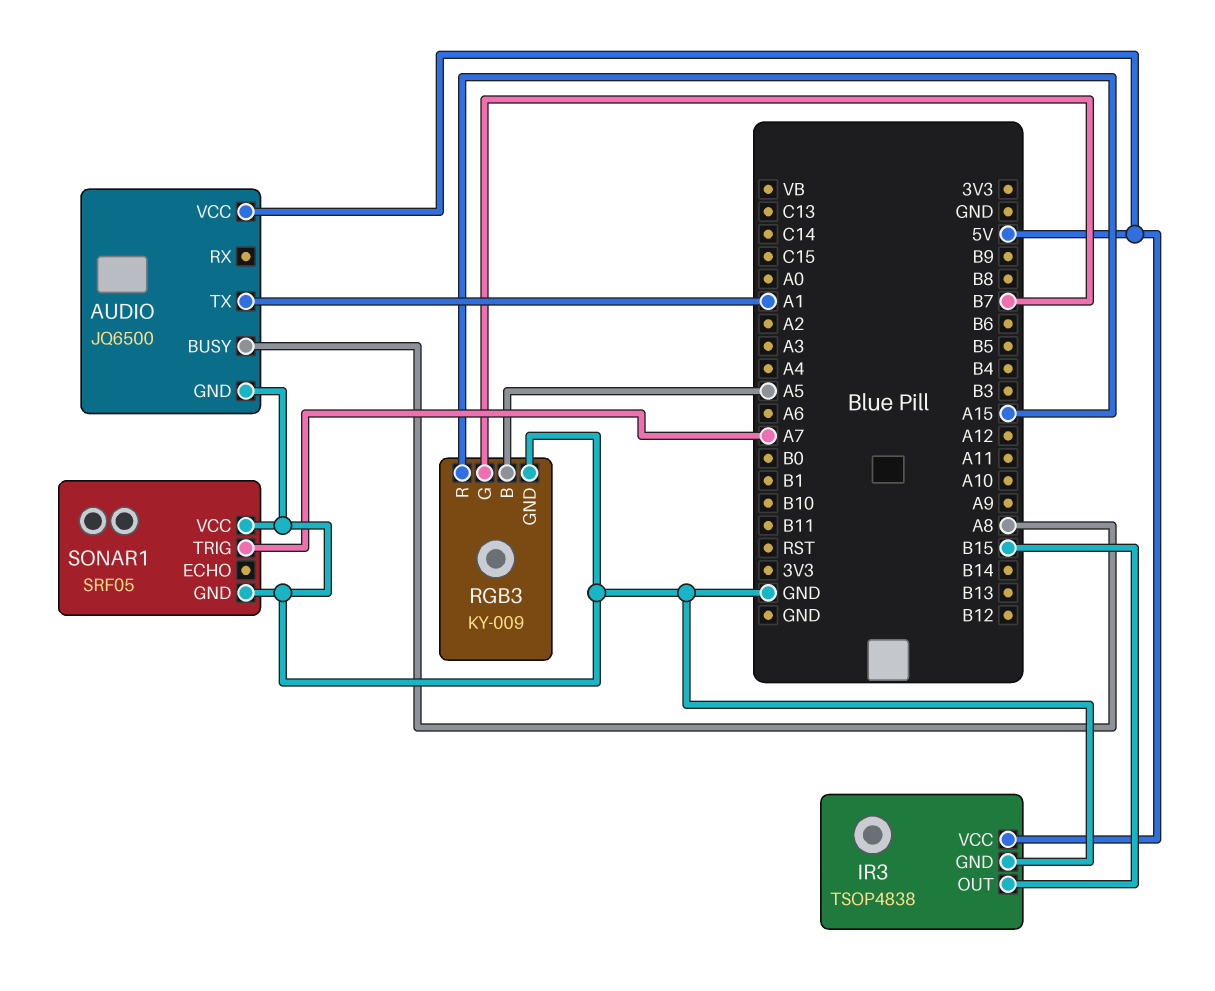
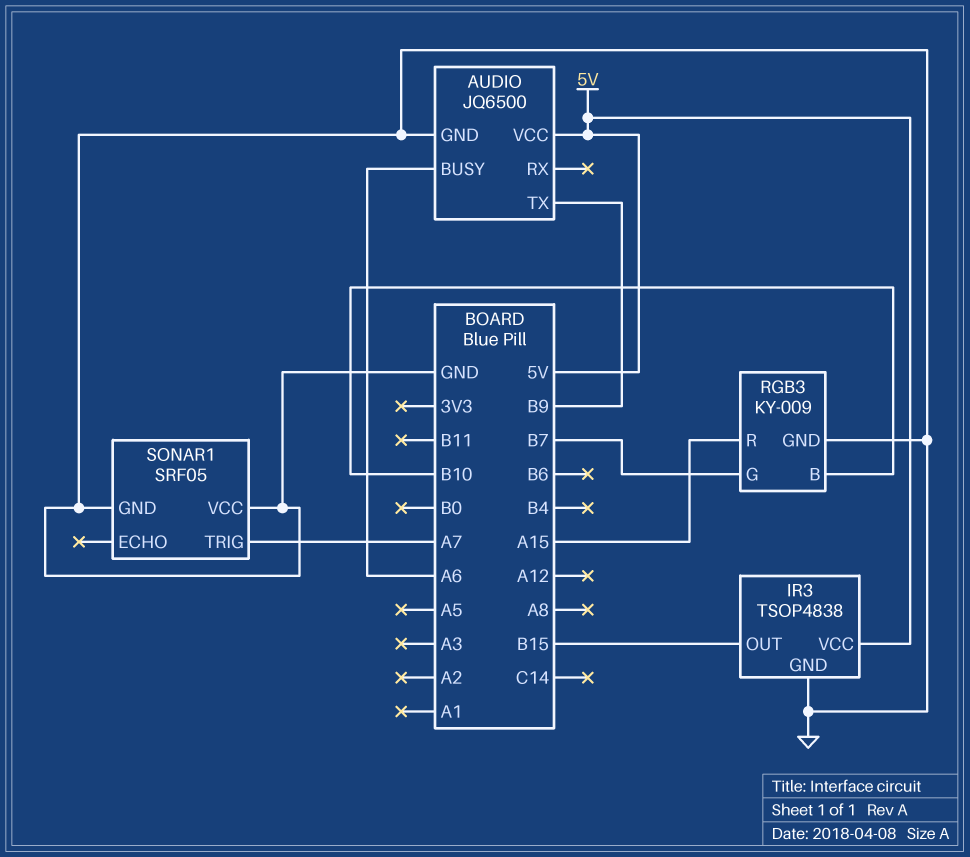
AUDIO pin BUSY: A8 -> A6
AUDIO pin TX: A1 -> B9
RGB3 pin B: A5 -> B10

